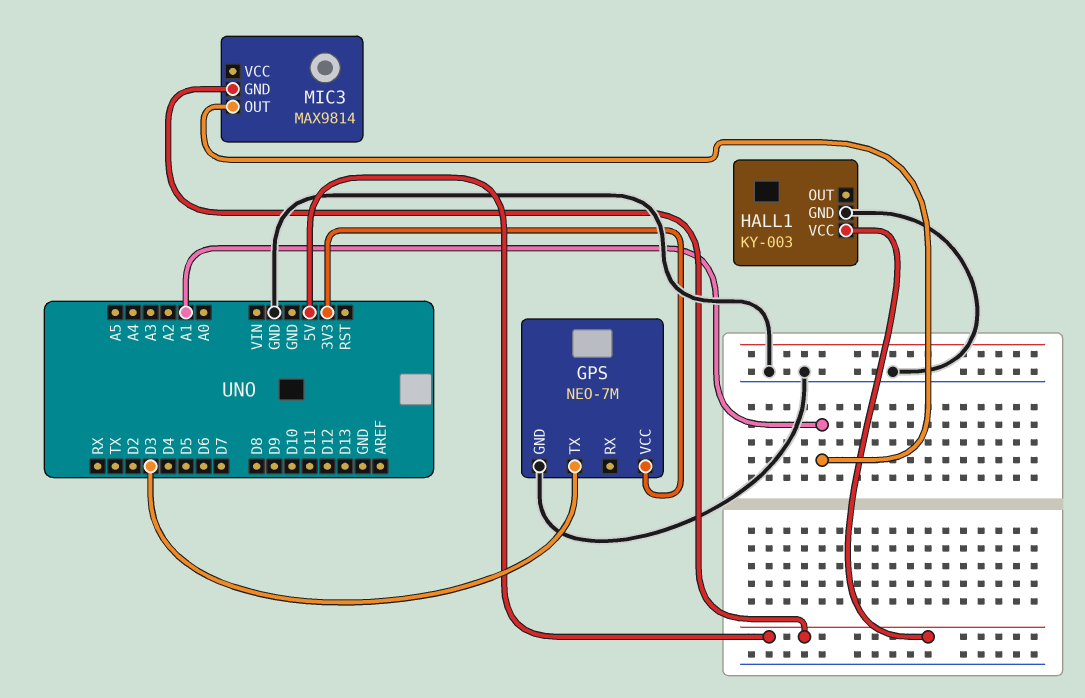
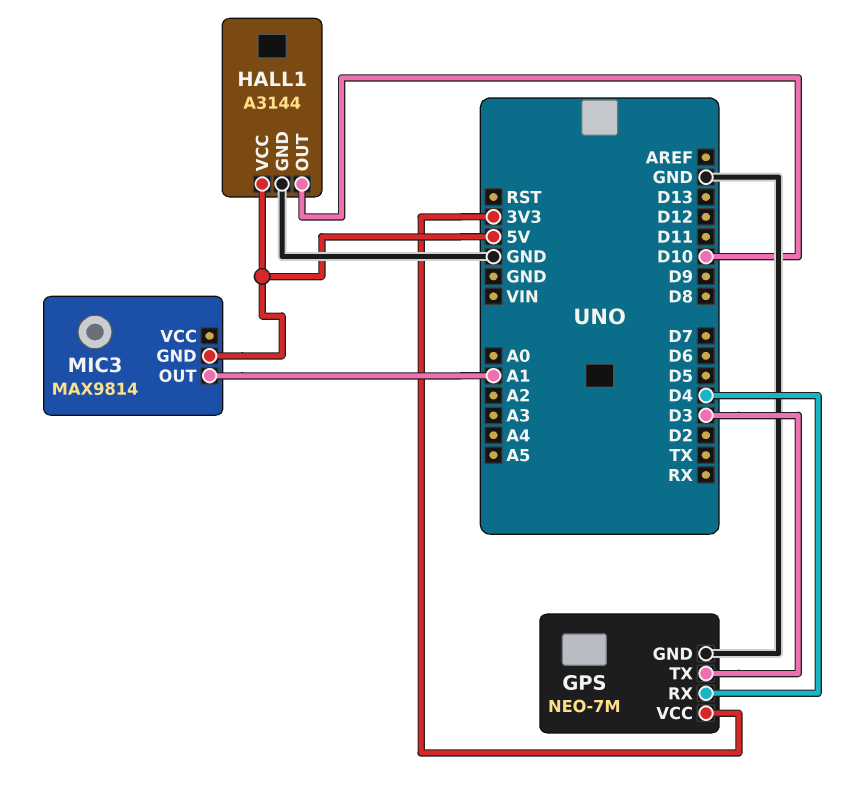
GPS pin RX: none -> D4
HALL1: KY-003 -> A3144
HALL1 pin OUT: none -> D10

